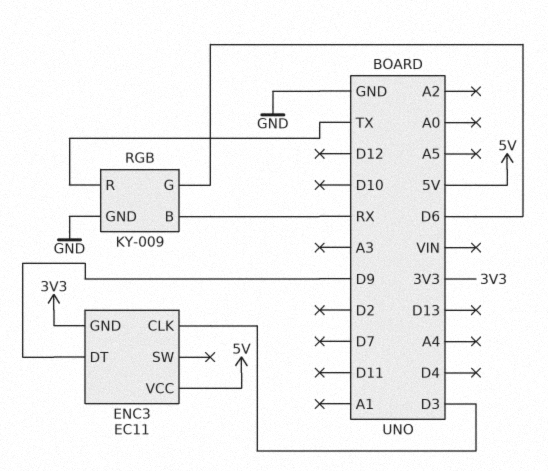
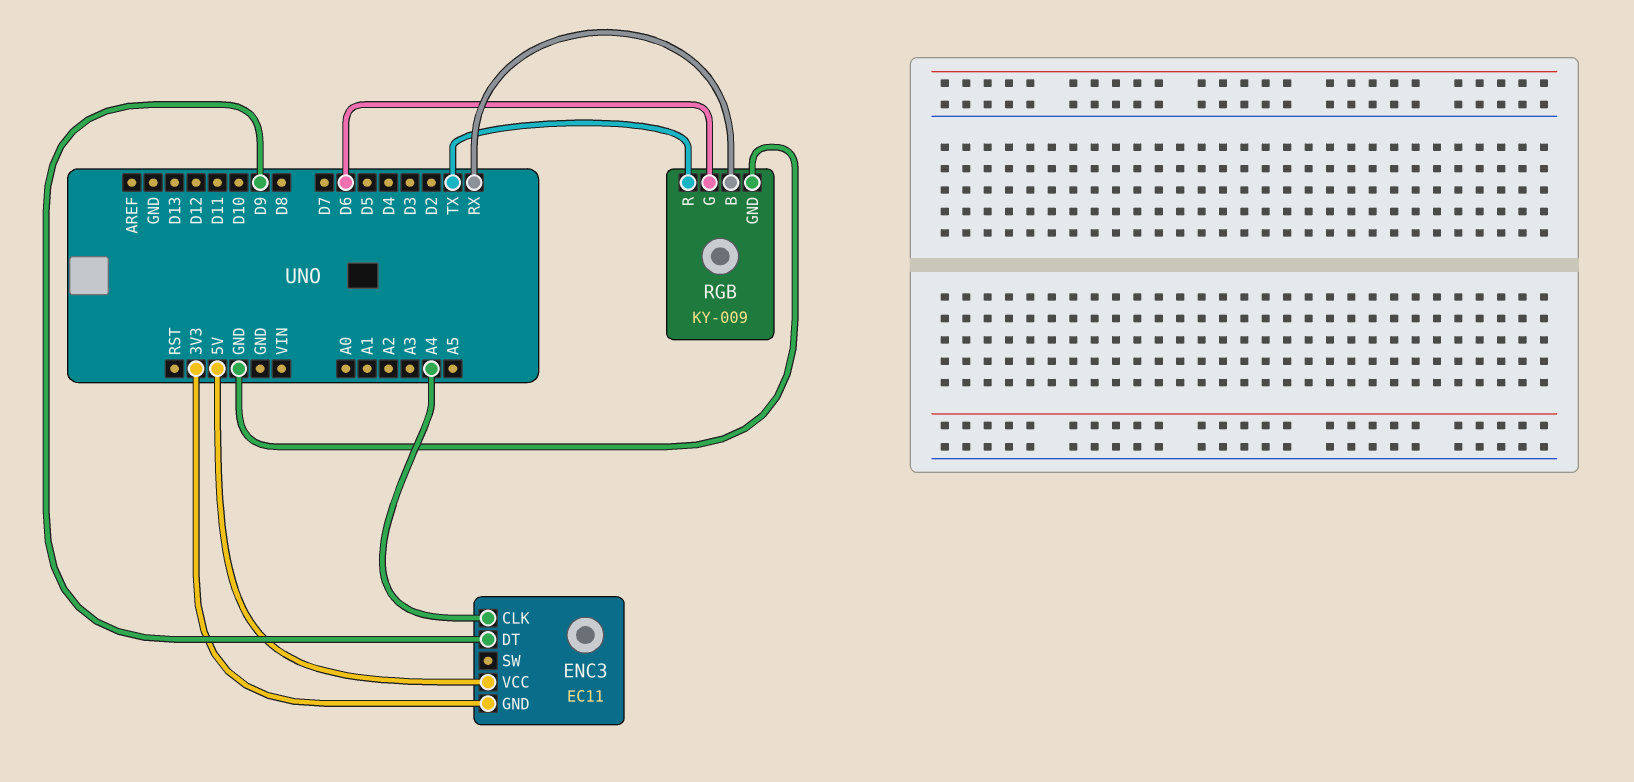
ENC3 pin CLK: D3 -> A4

